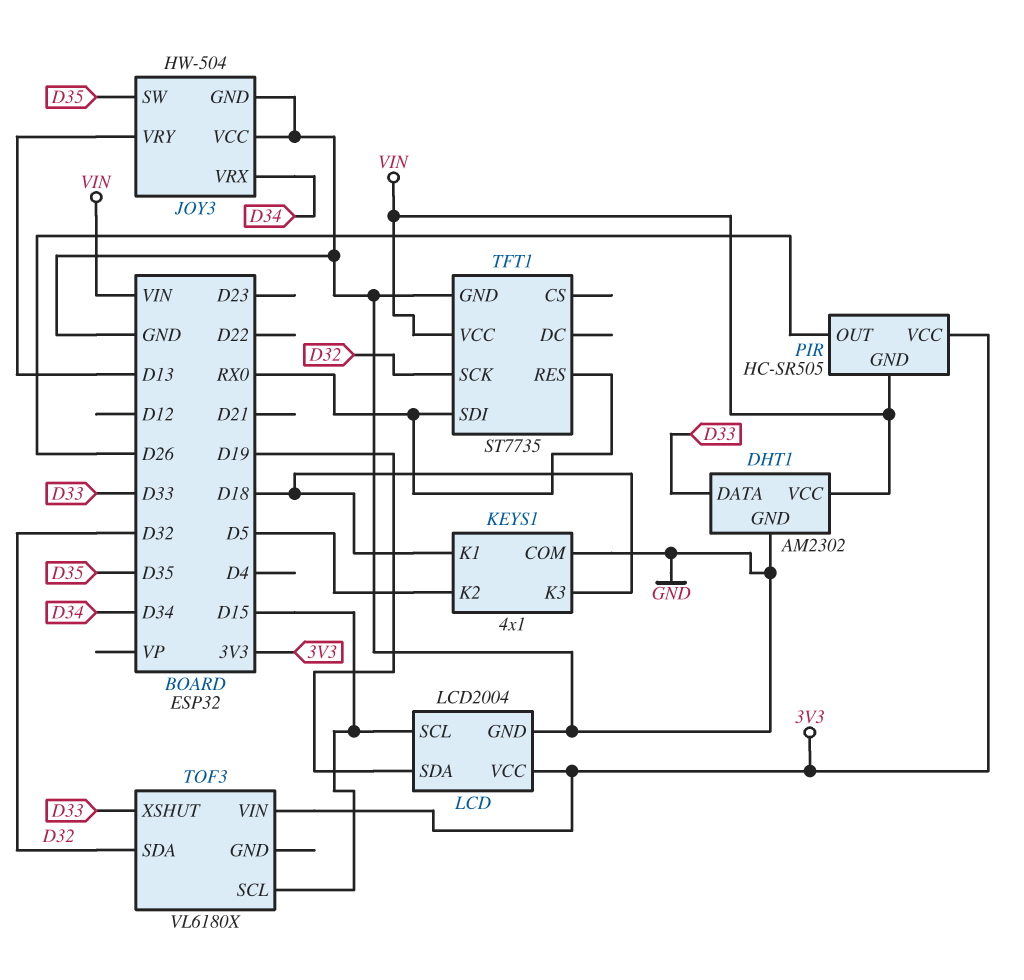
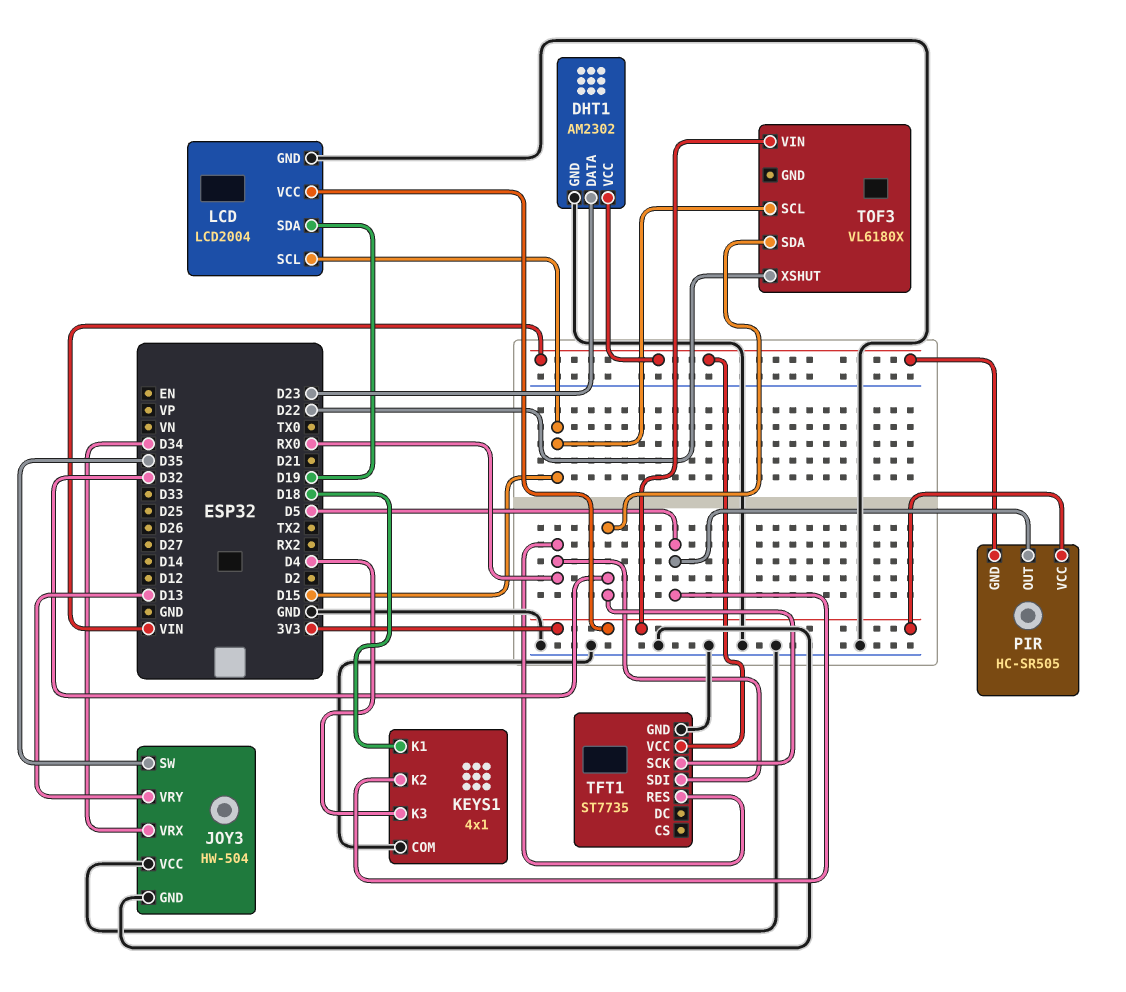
DHT1 pin DATA: D33 -> D23
KEYS1 pin K3: D18 -> D4
PIR pin OUT: D26 -> D5
TOF3 pin XSHUT: D33 -> D22

